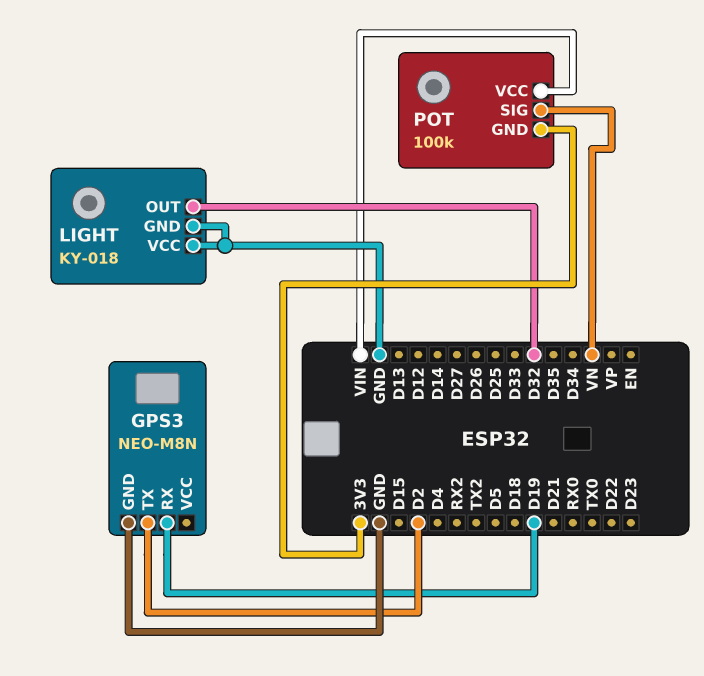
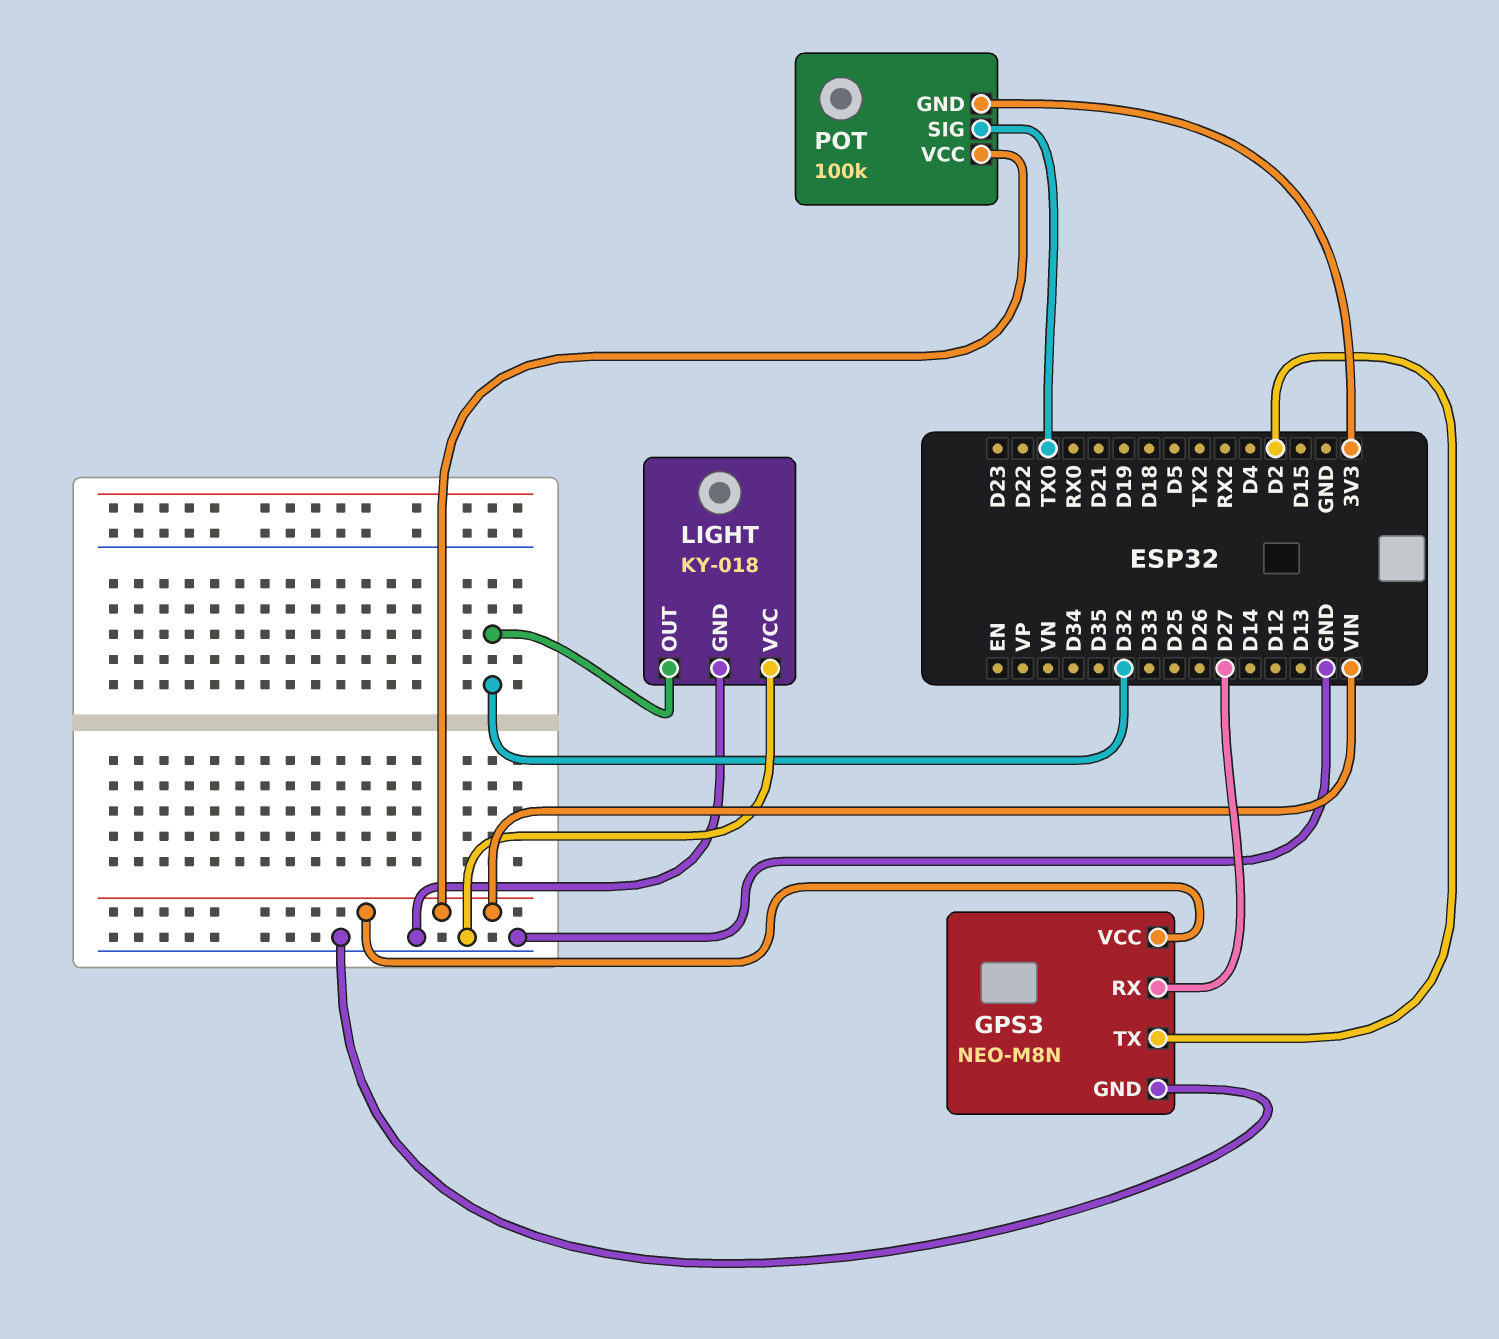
GPS3 pin RX: D19 -> D27
GPS3 pin VCC: none -> VIN
POT pin SIG: VN -> TX0

